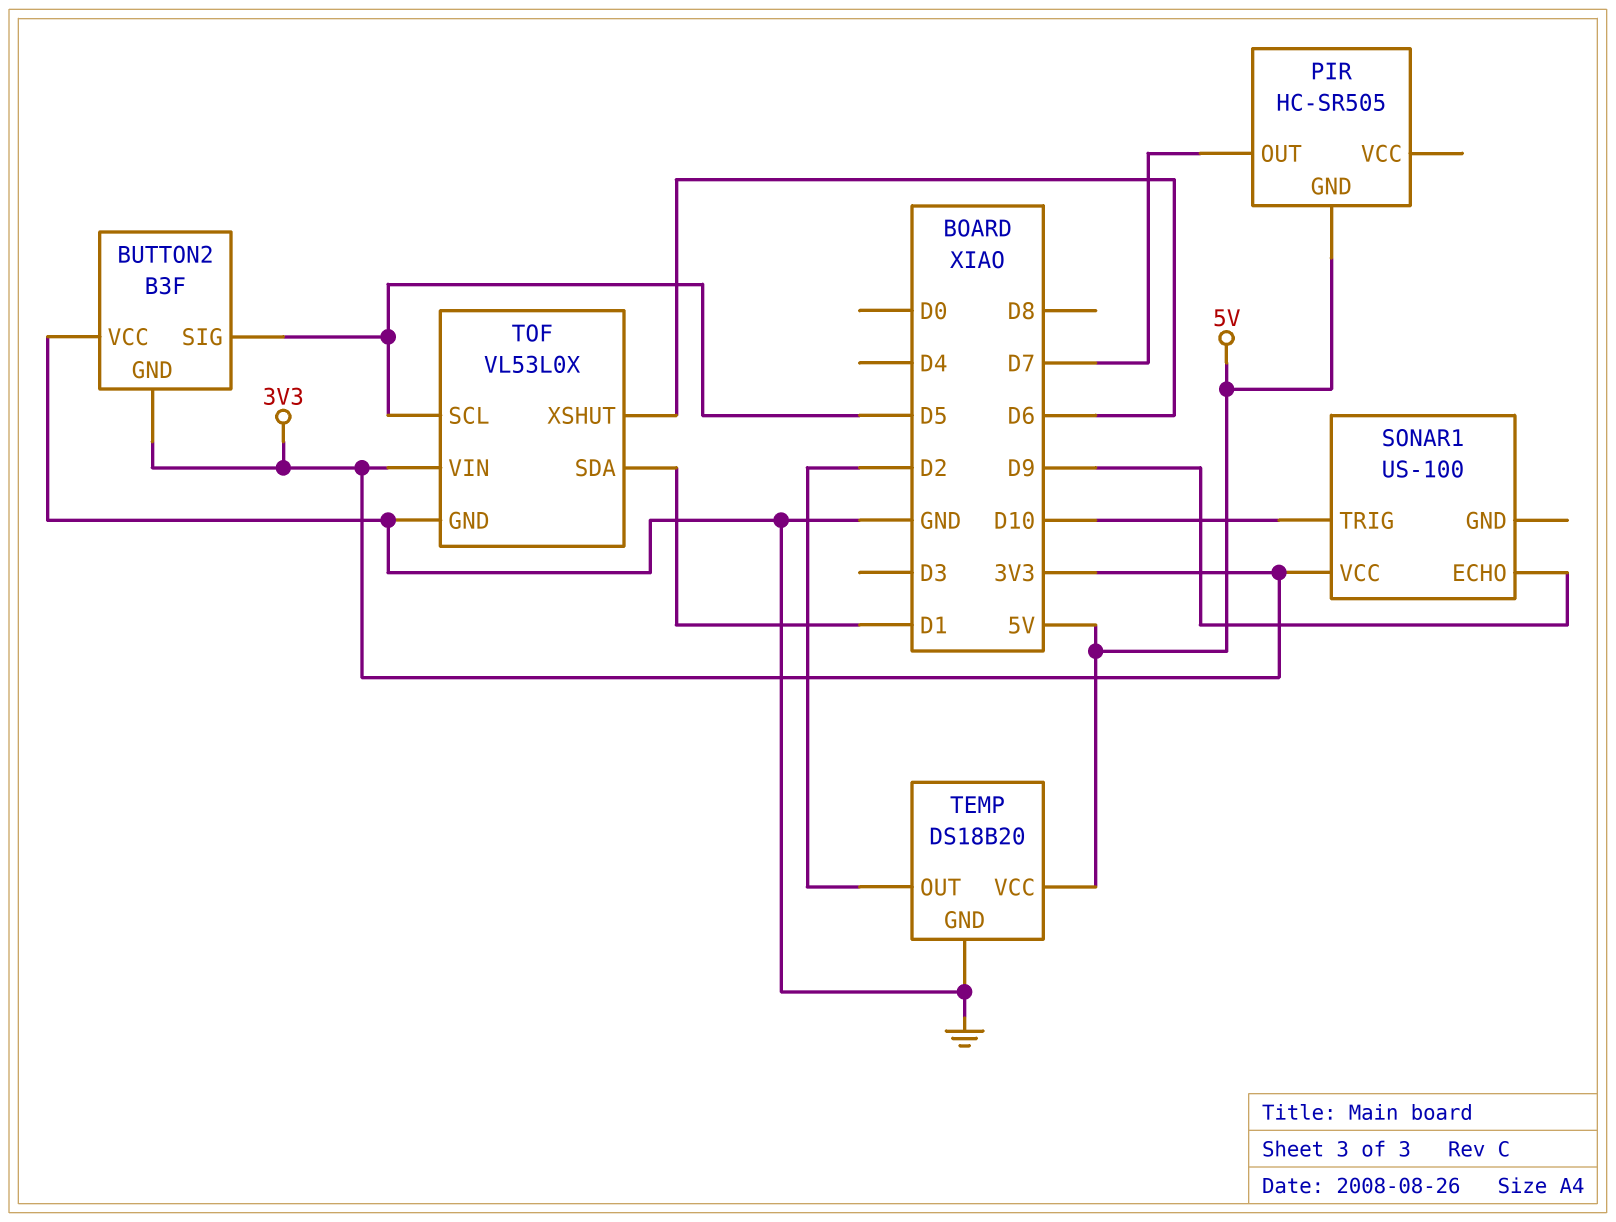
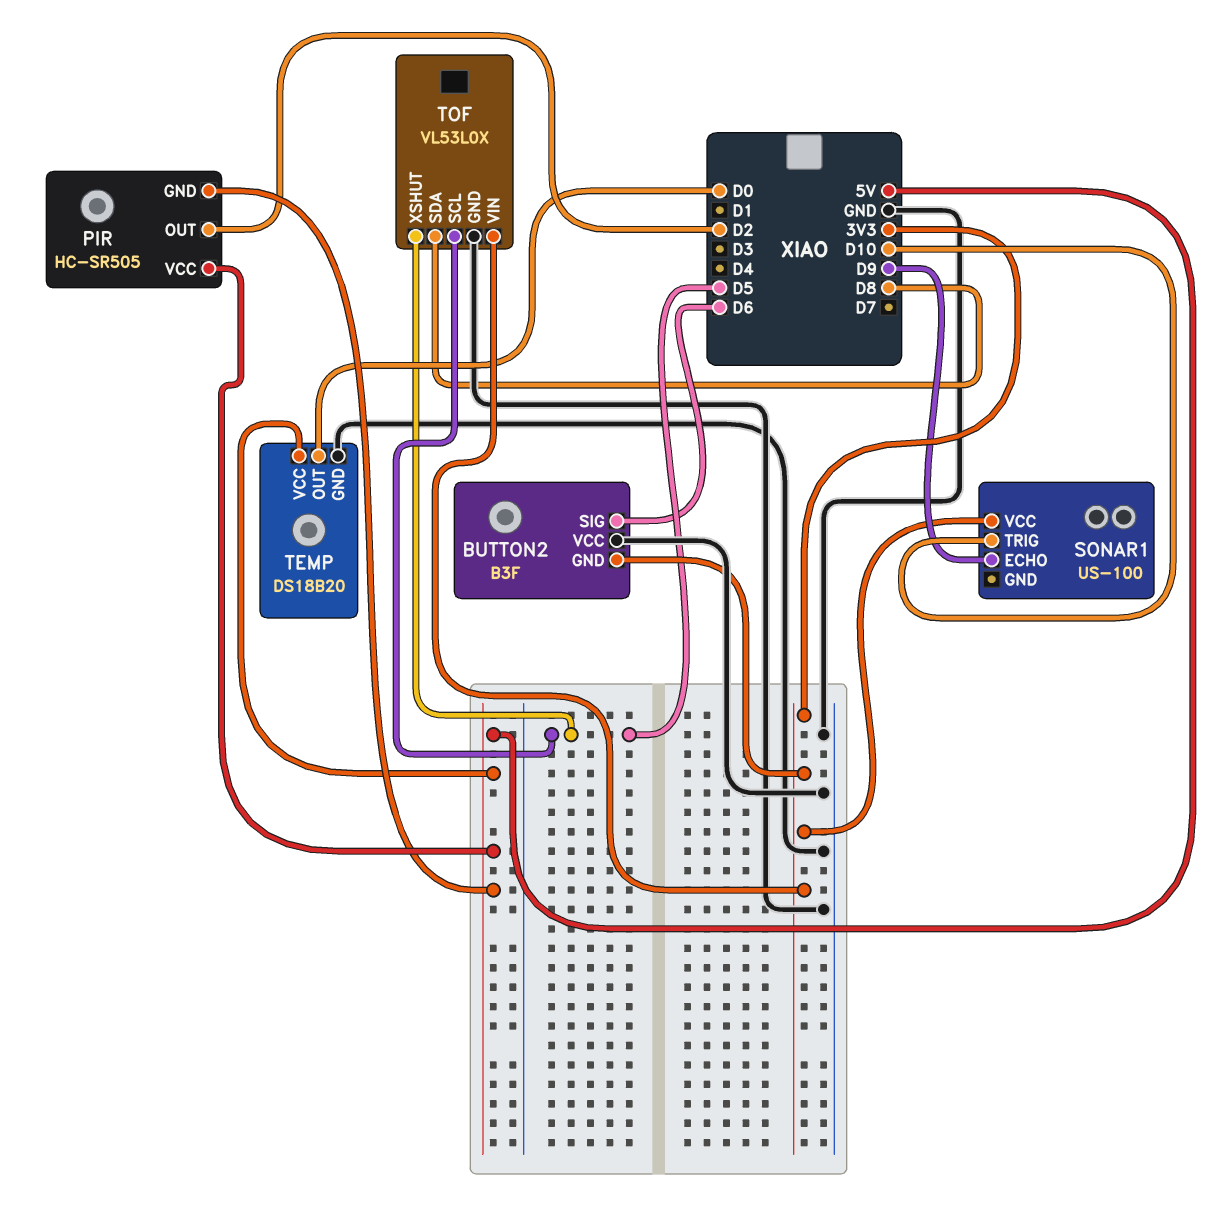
BUTTON2 pin SIG: D5 -> D6
PIR pin OUT: D7 -> D2
PIR pin VCC: none -> 5V
TEMP pin OUT: D2 -> D0
TOF pin SDA: D1 -> D8
TOF pin XSHUT: D6 -> D5

